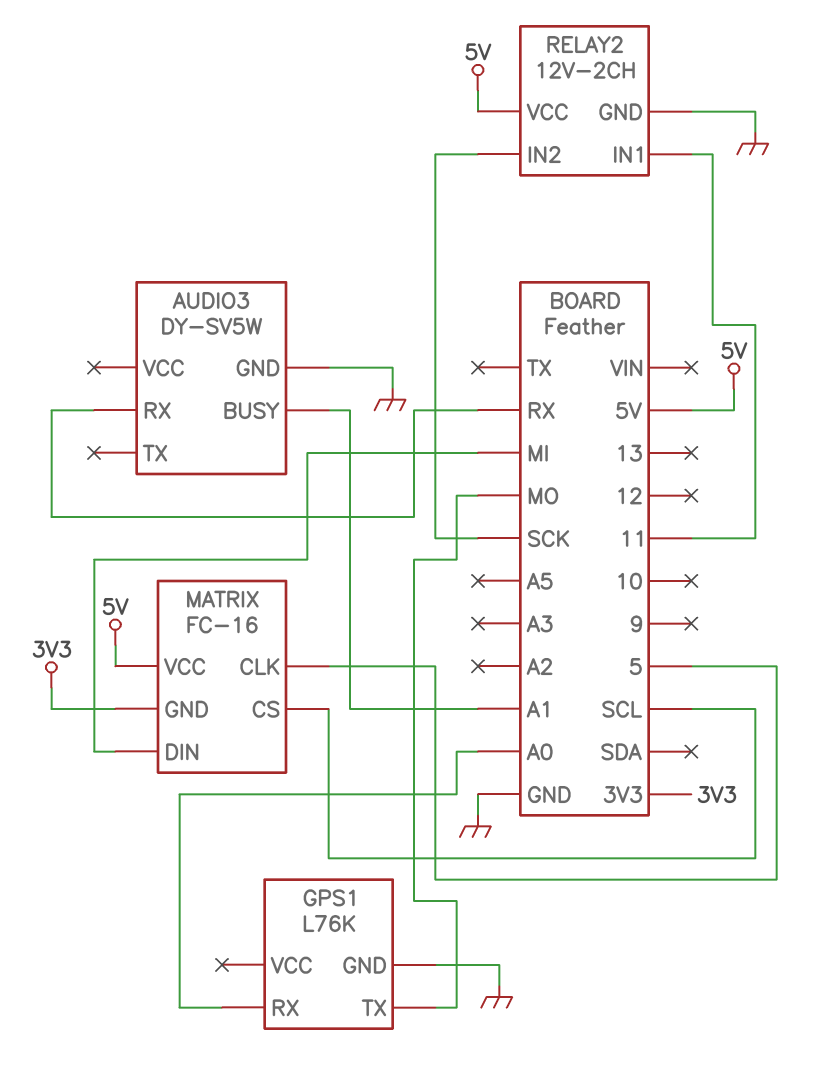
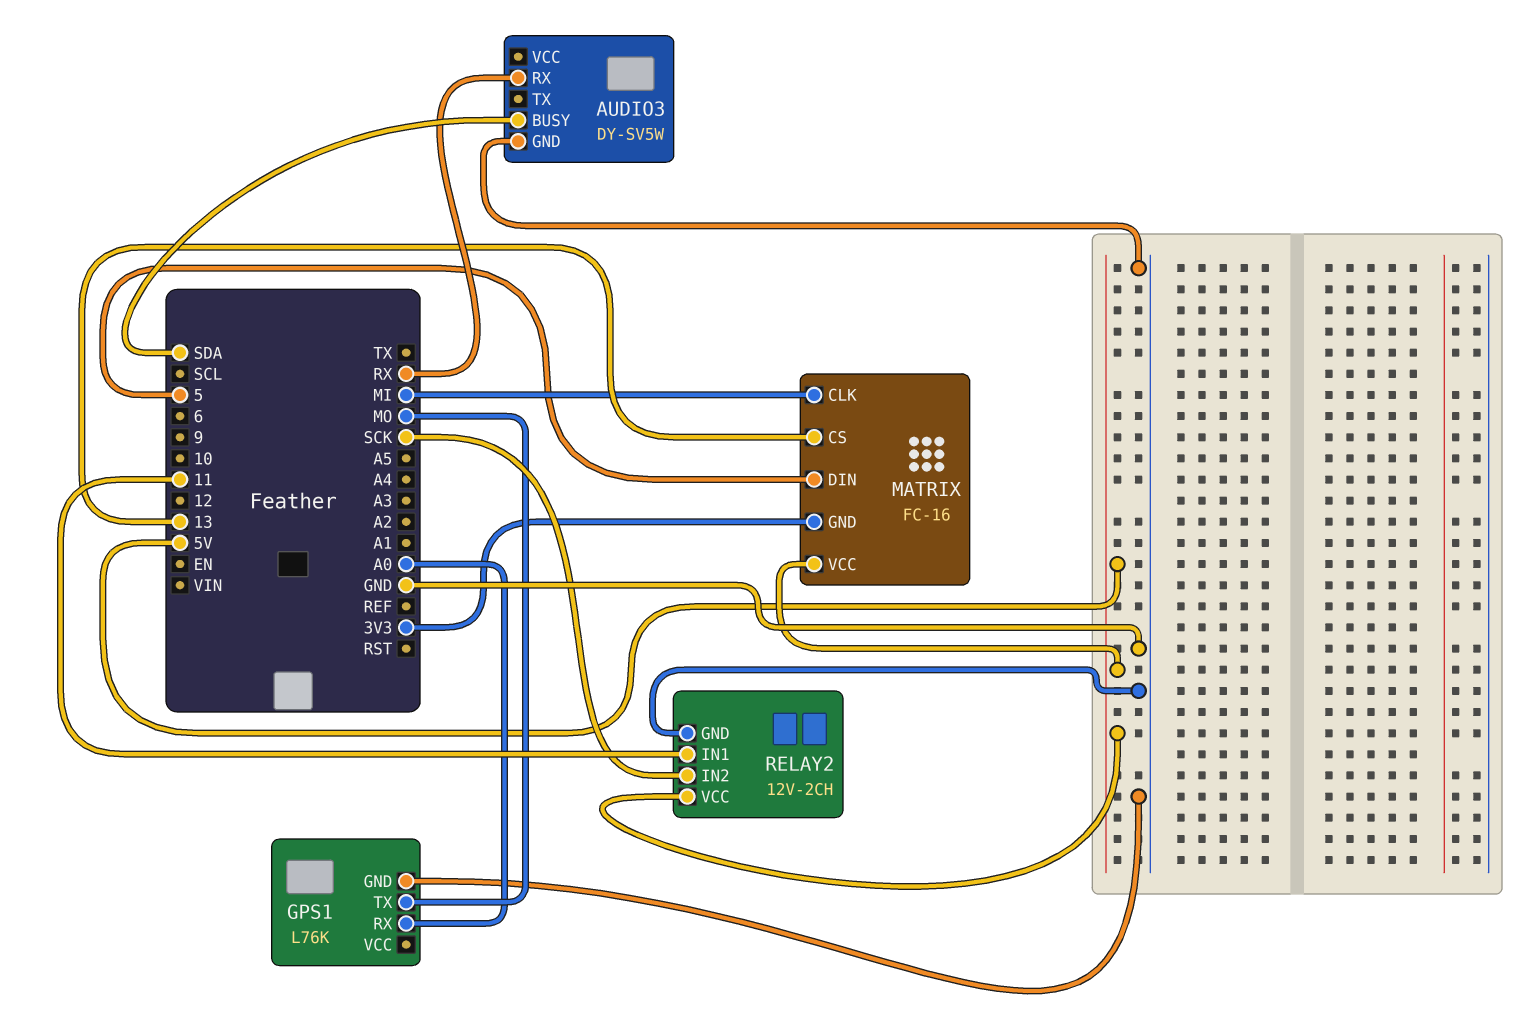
AUDIO3 pin BUSY: A1 -> SDA
MATRIX pin CLK: 5 -> MI
MATRIX pin CS: SCL -> 13
MATRIX pin DIN: MI -> 5

